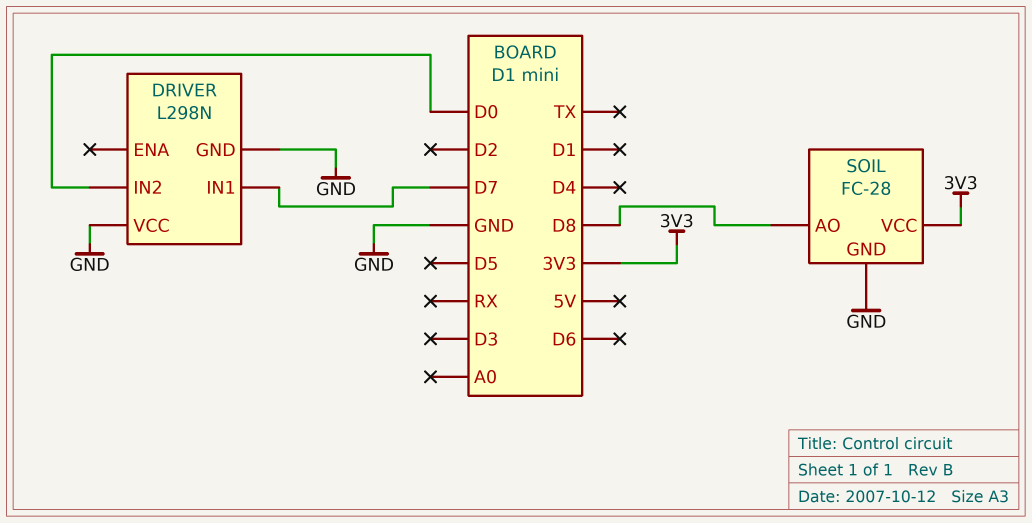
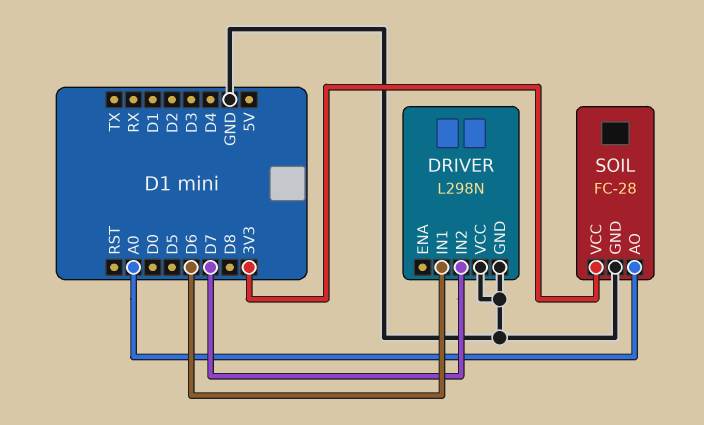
DRIVER pin IN1: D7 -> D6
DRIVER pin IN2: D0 -> D7
SOIL pin AO: D8 -> A0

